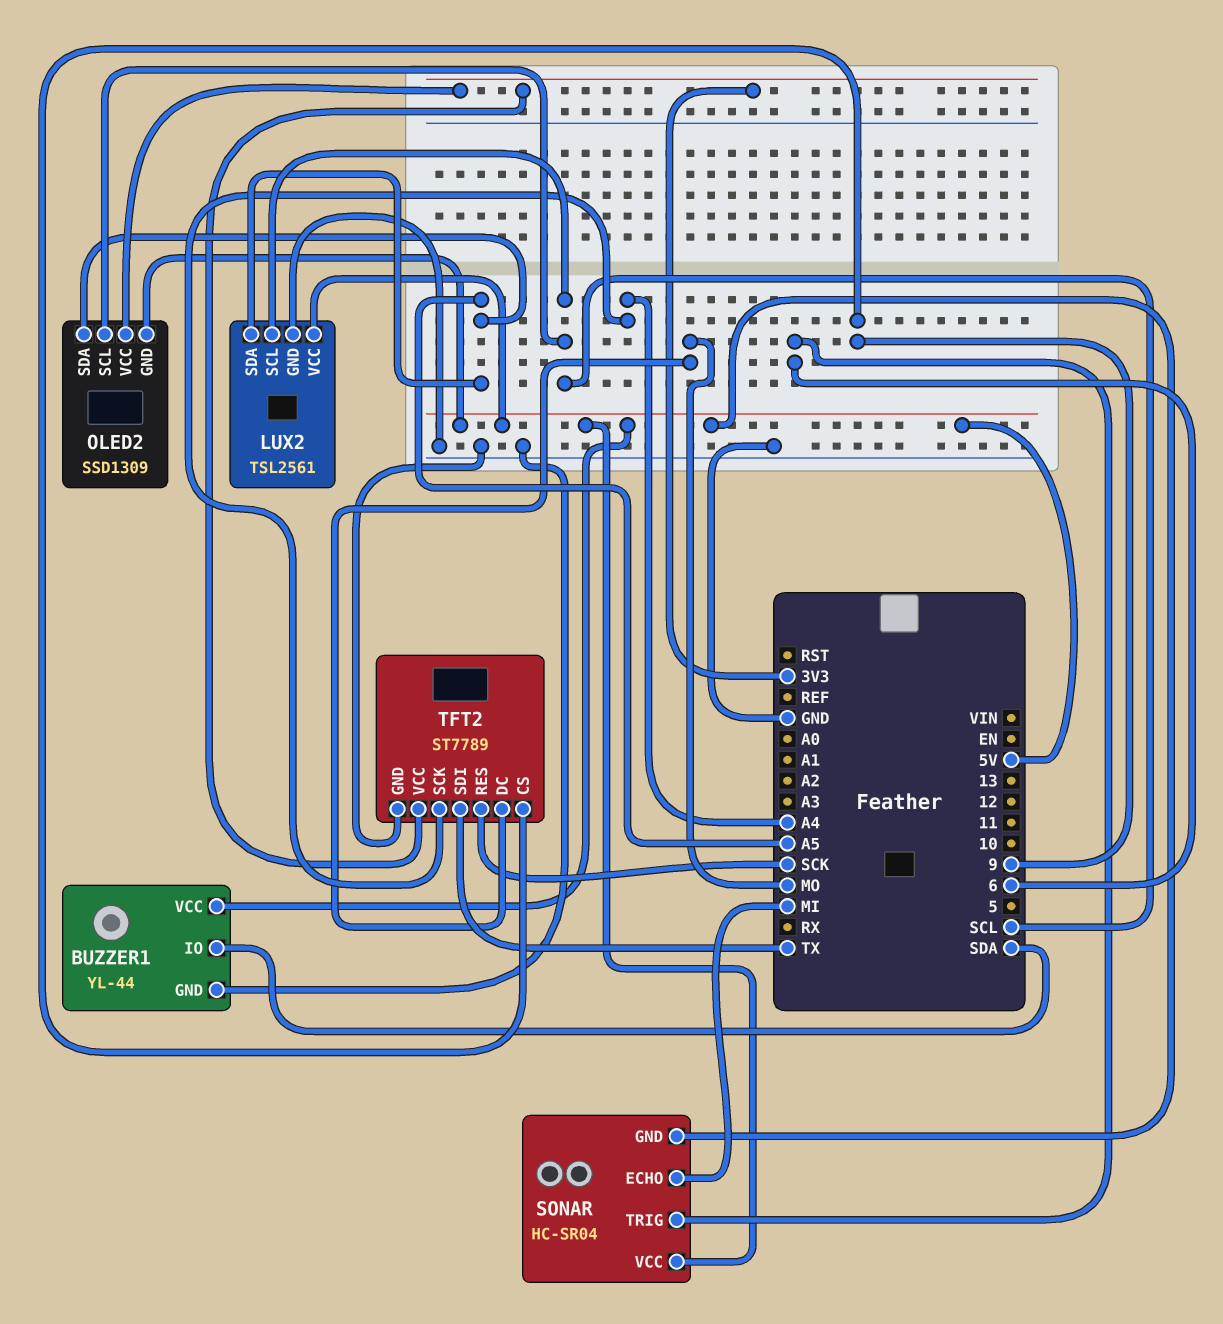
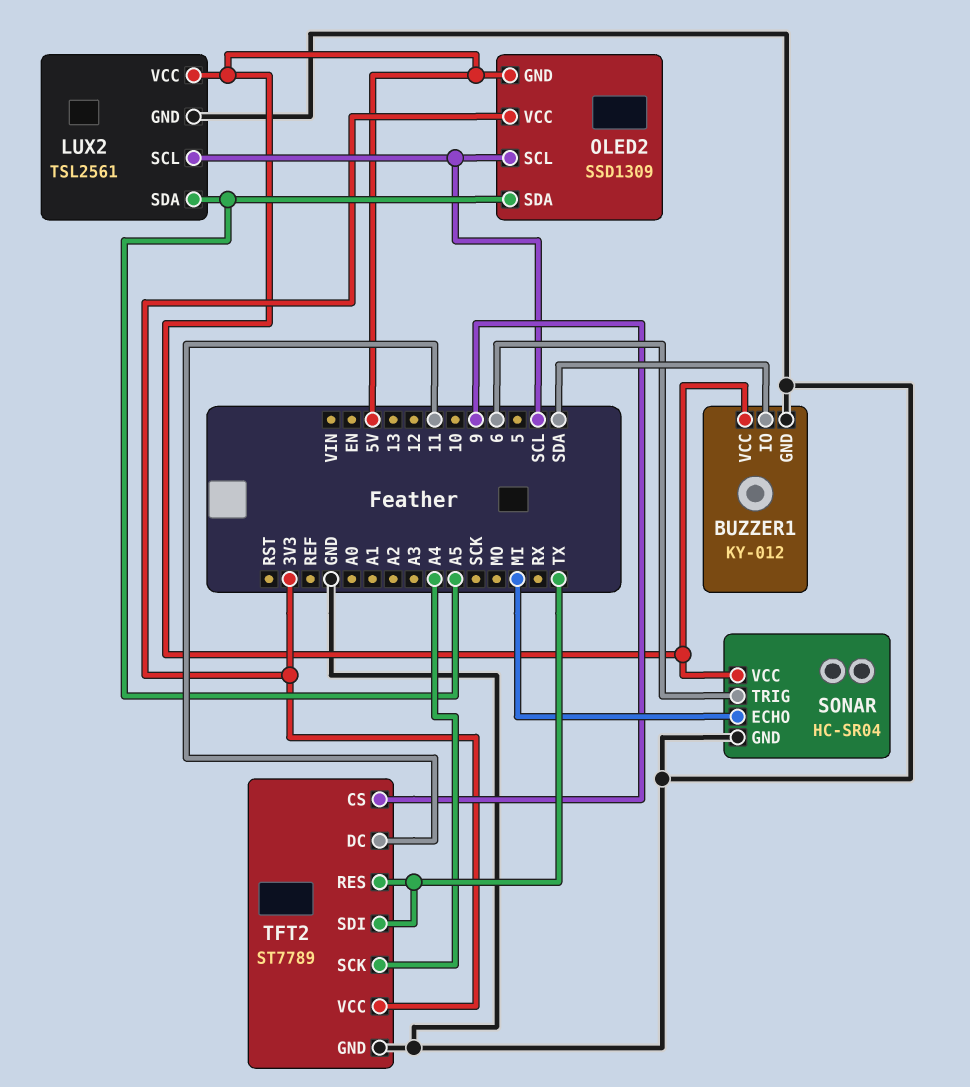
BUZZER1: YL-44 -> KY-012
SONAR pin GND: 5V -> GND
TFT2 pin DC: MO -> 11
TFT2 pin RES: SCK -> TX

